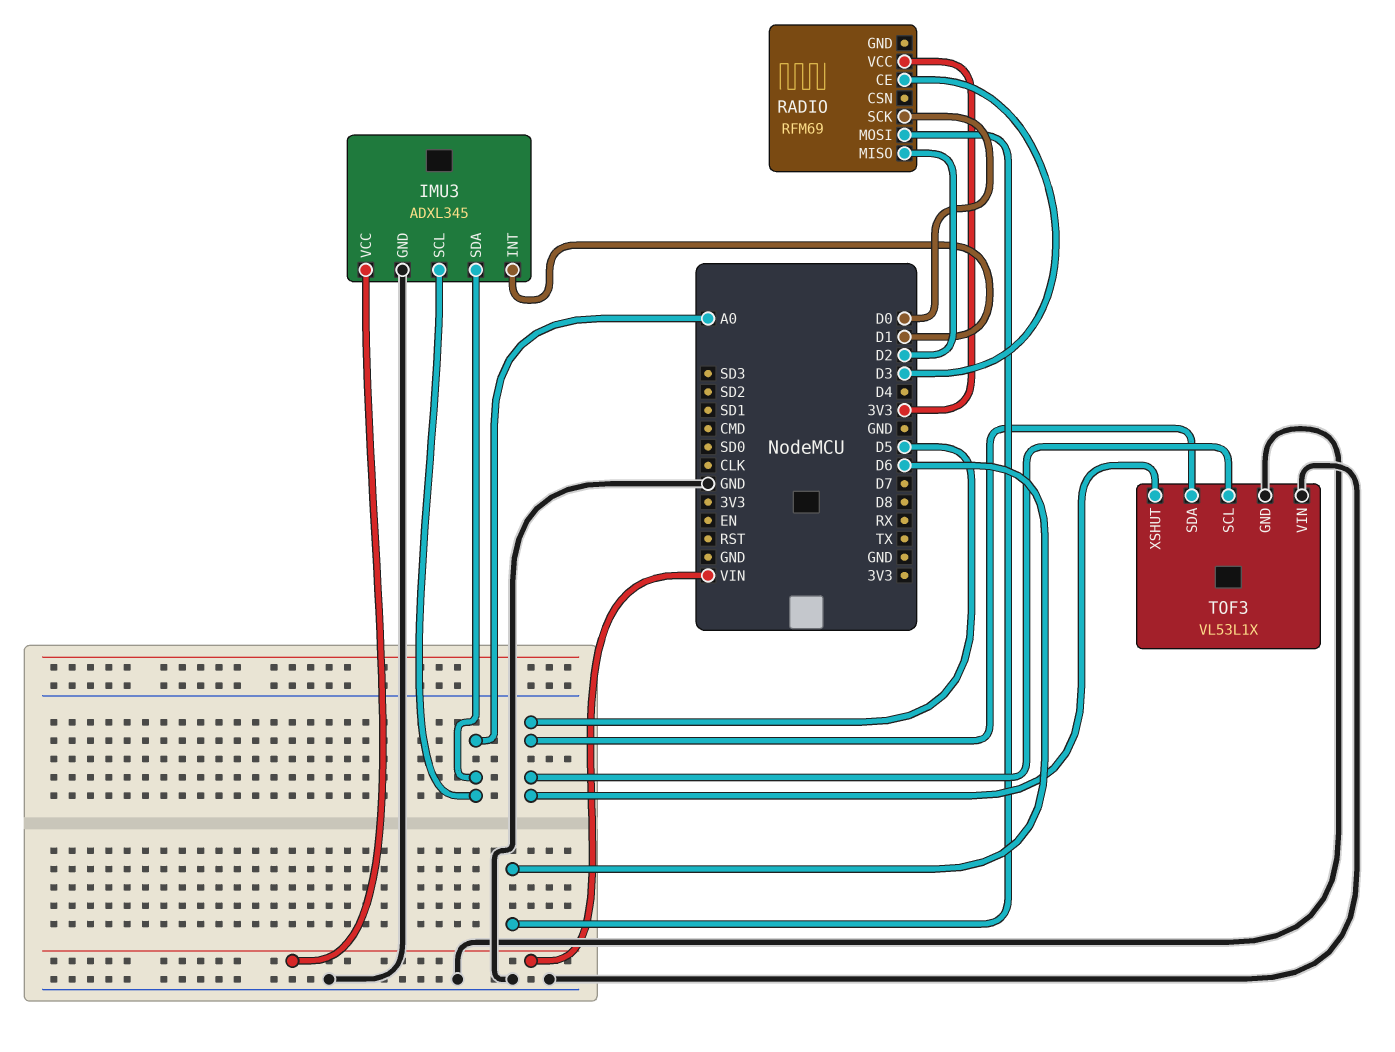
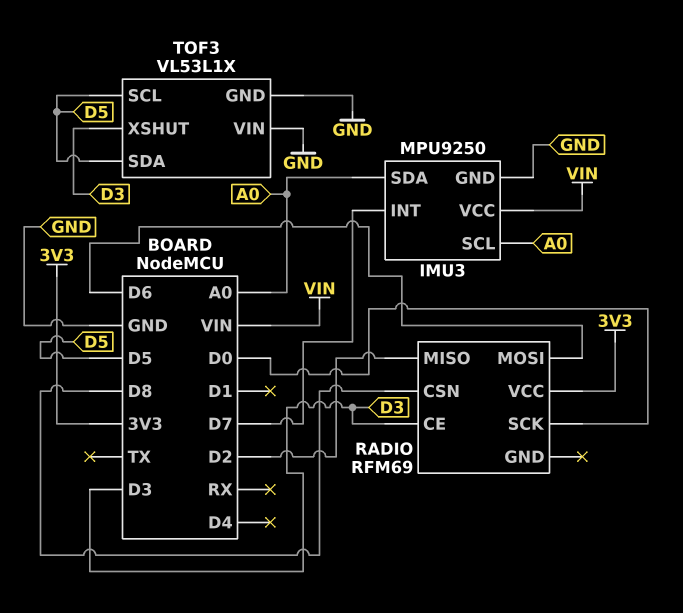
IMU3: ADXL345 -> MPU9250
IMU3 pin INT: D1 -> D7
RADIO pin CSN: none -> D8
TOF3 pin XSHUT: D5 -> D3

